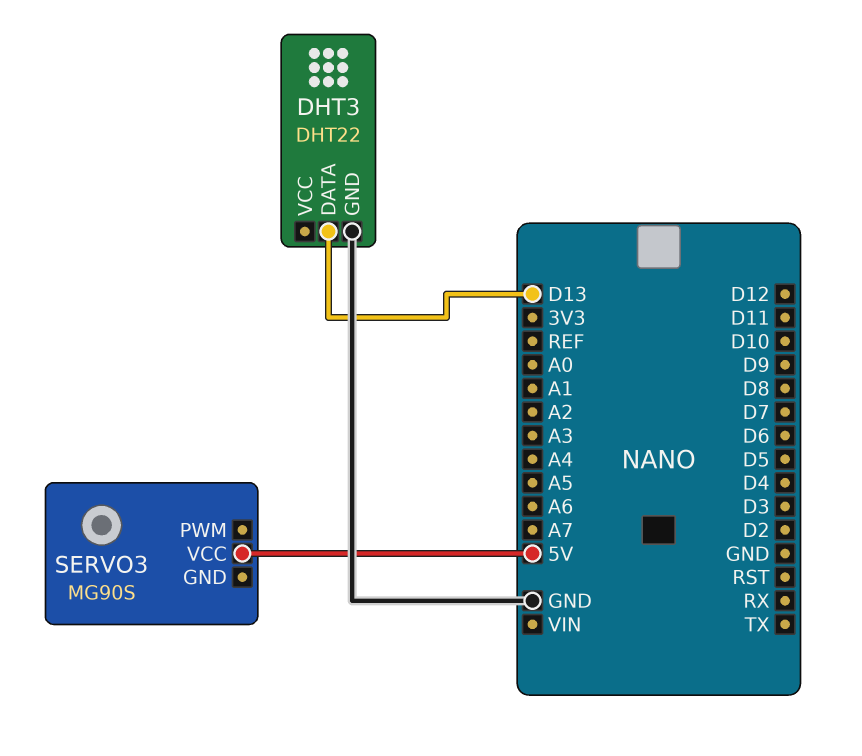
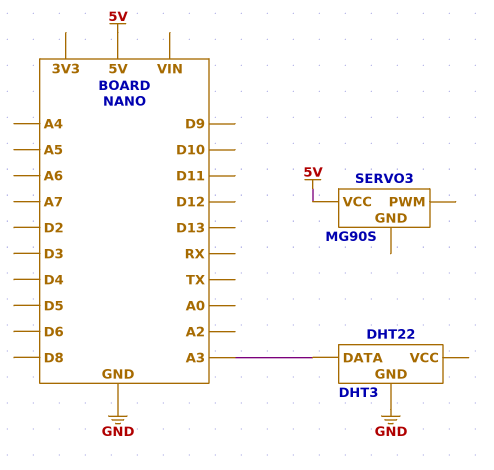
DHT3 pin DATA: D13 -> A3

